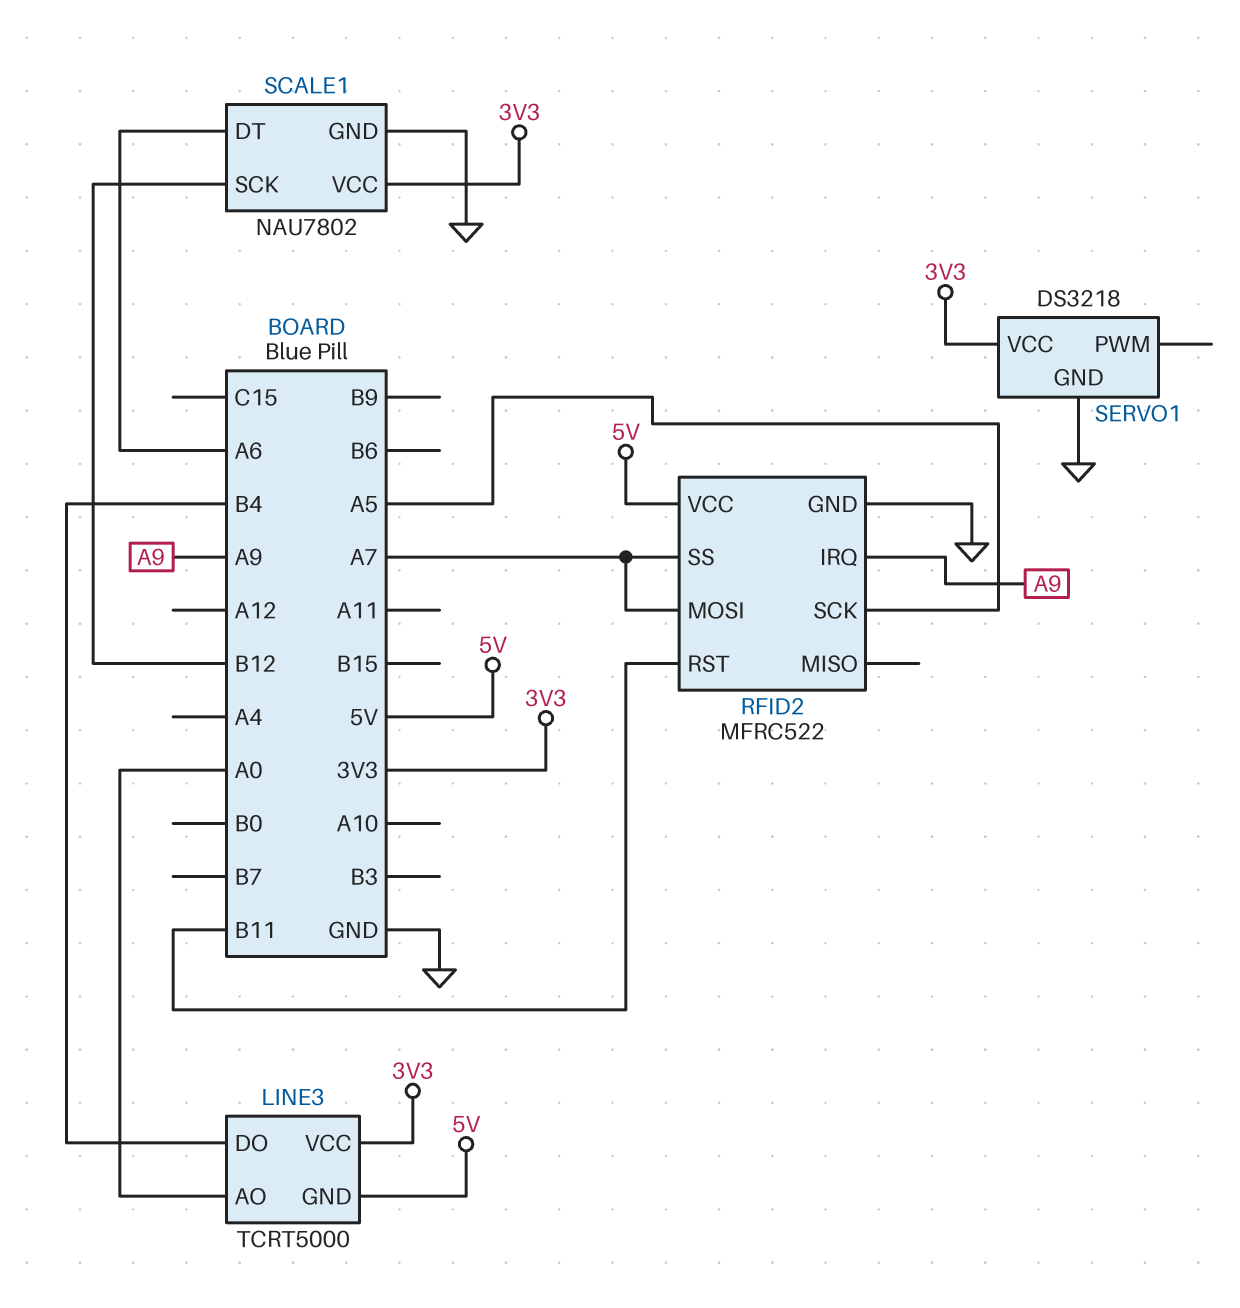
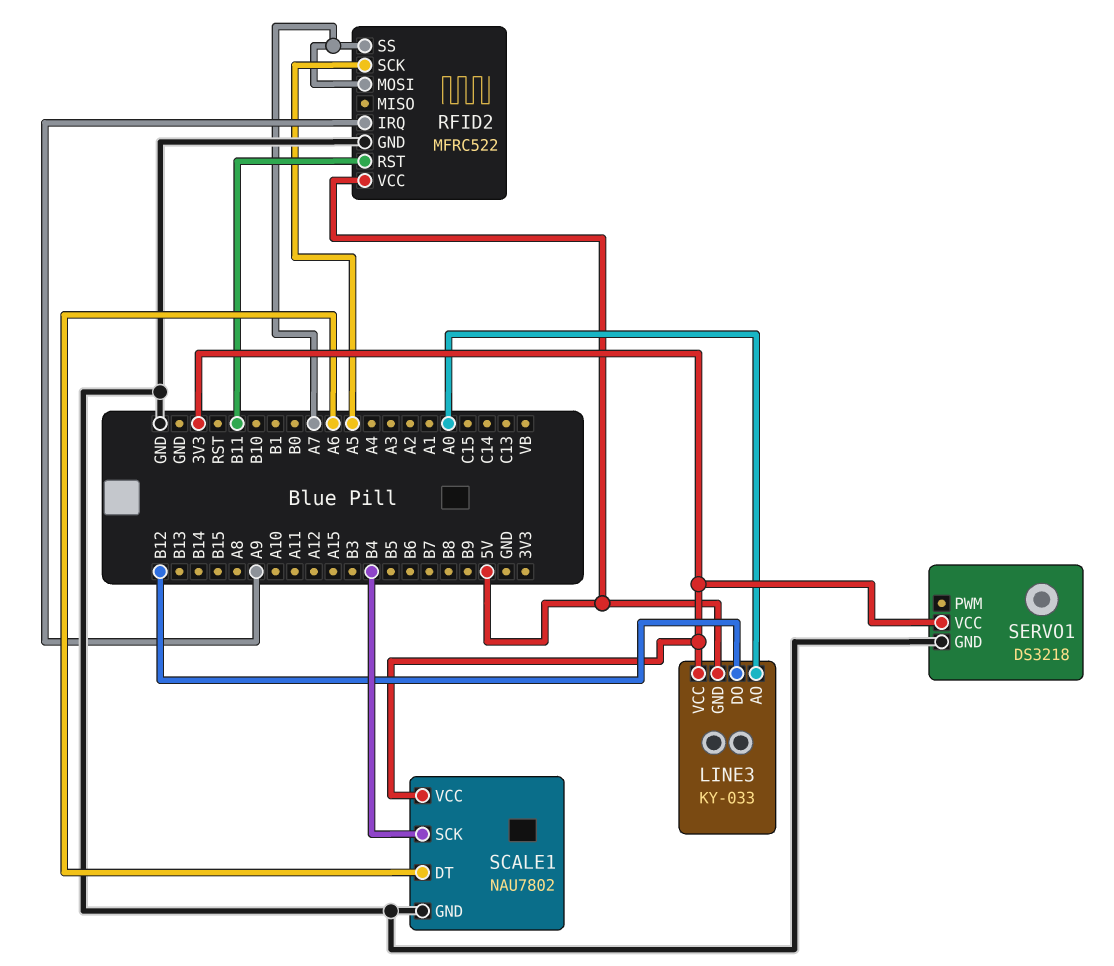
LINE3: TCRT5000 -> KY-033
LINE3 pin DO: B4 -> B12
SCALE1 pin SCK: B12 -> B4

